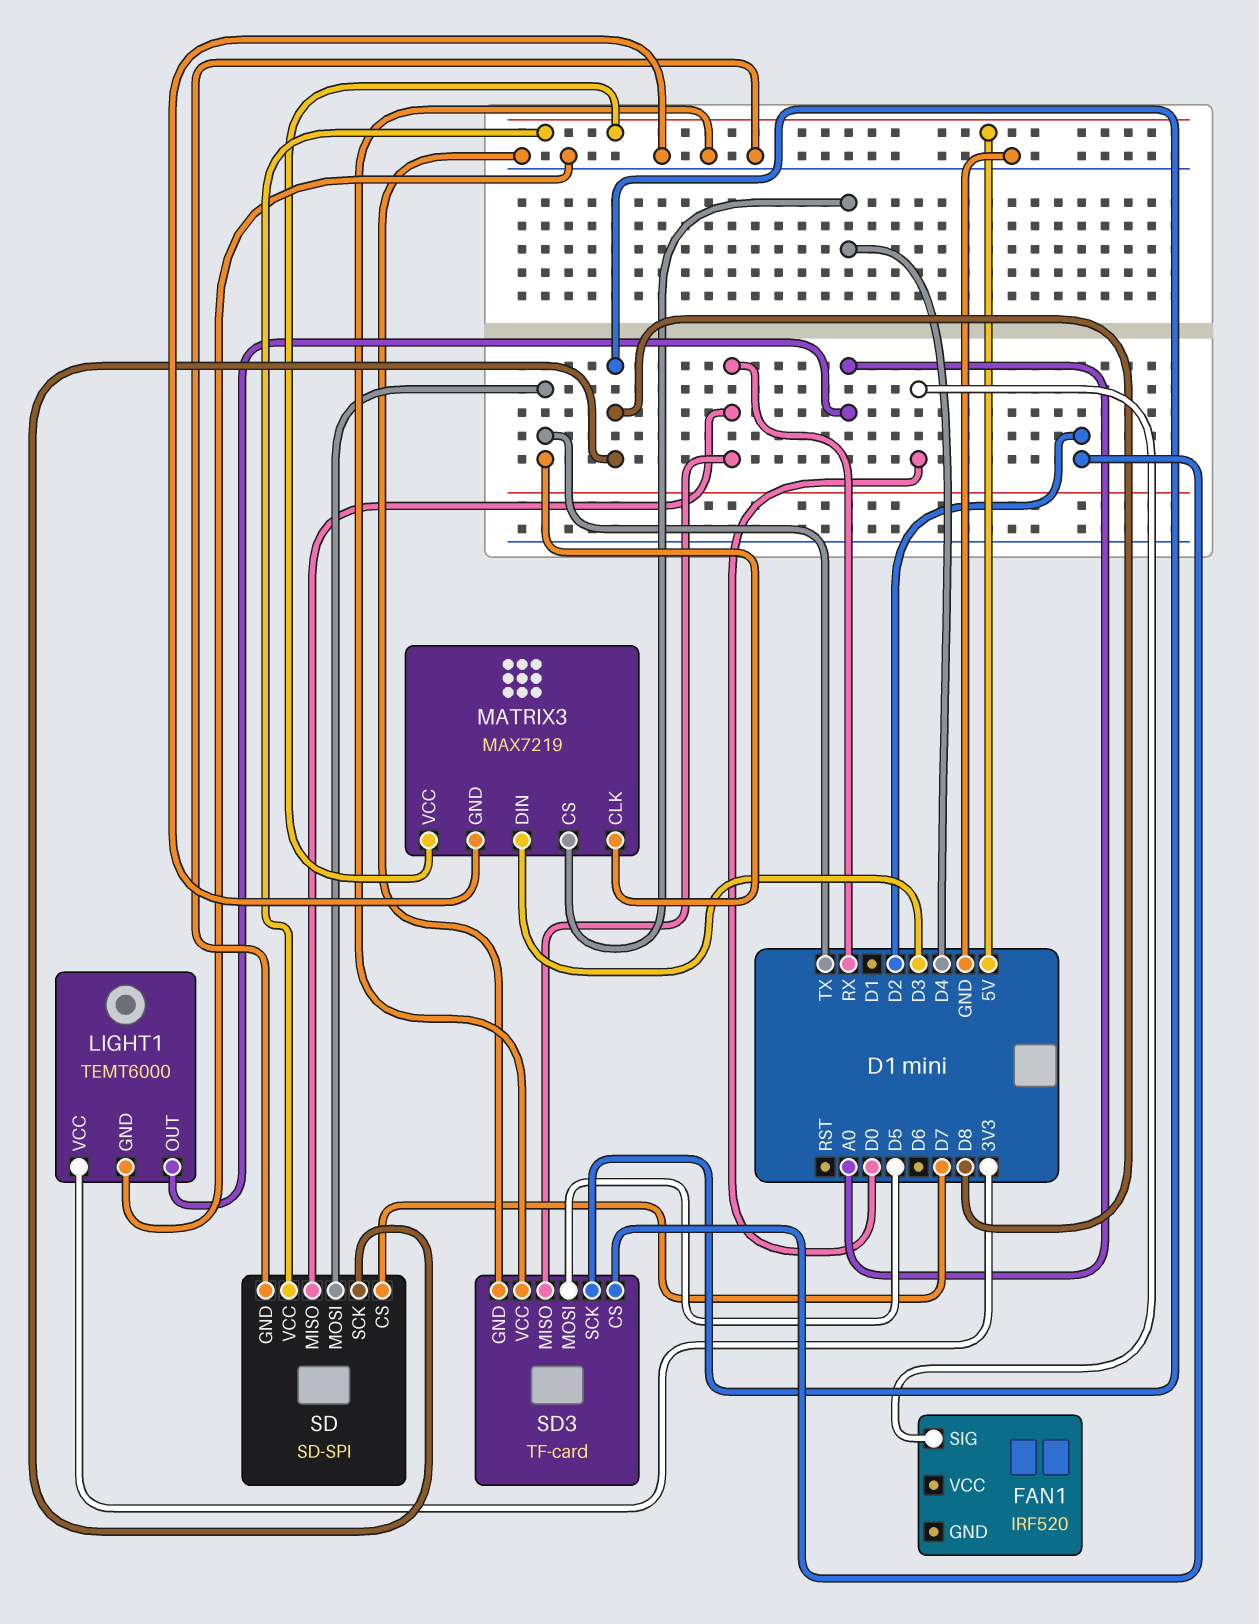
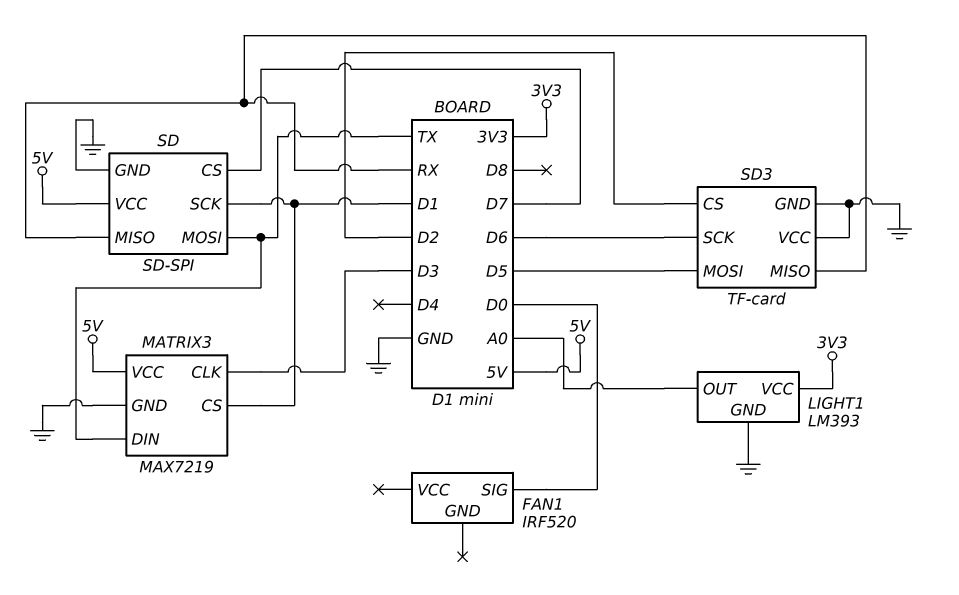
LIGHT1: TEMT6000 -> LM393
MATRIX3 pin CLK: TX -> D3
MATRIX3 pin CS: D4 -> D1
MATRIX3 pin DIN: D3 -> TX
SD pin SCK: D8 -> D1
SD3 pin SCK: D8 -> D6

